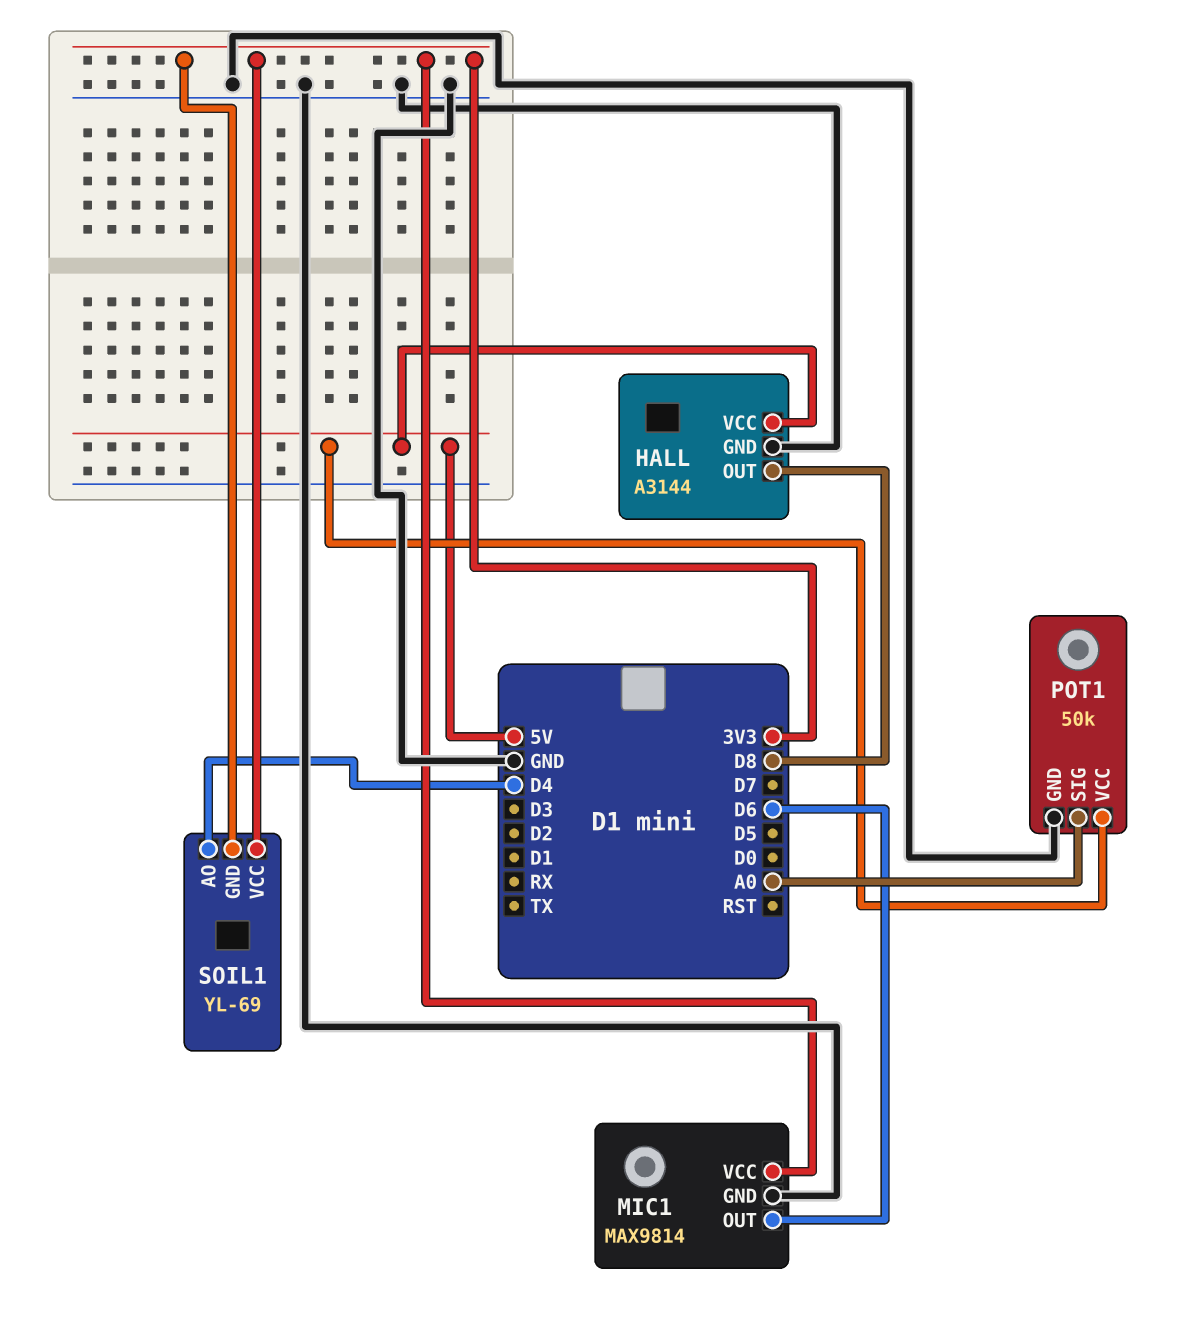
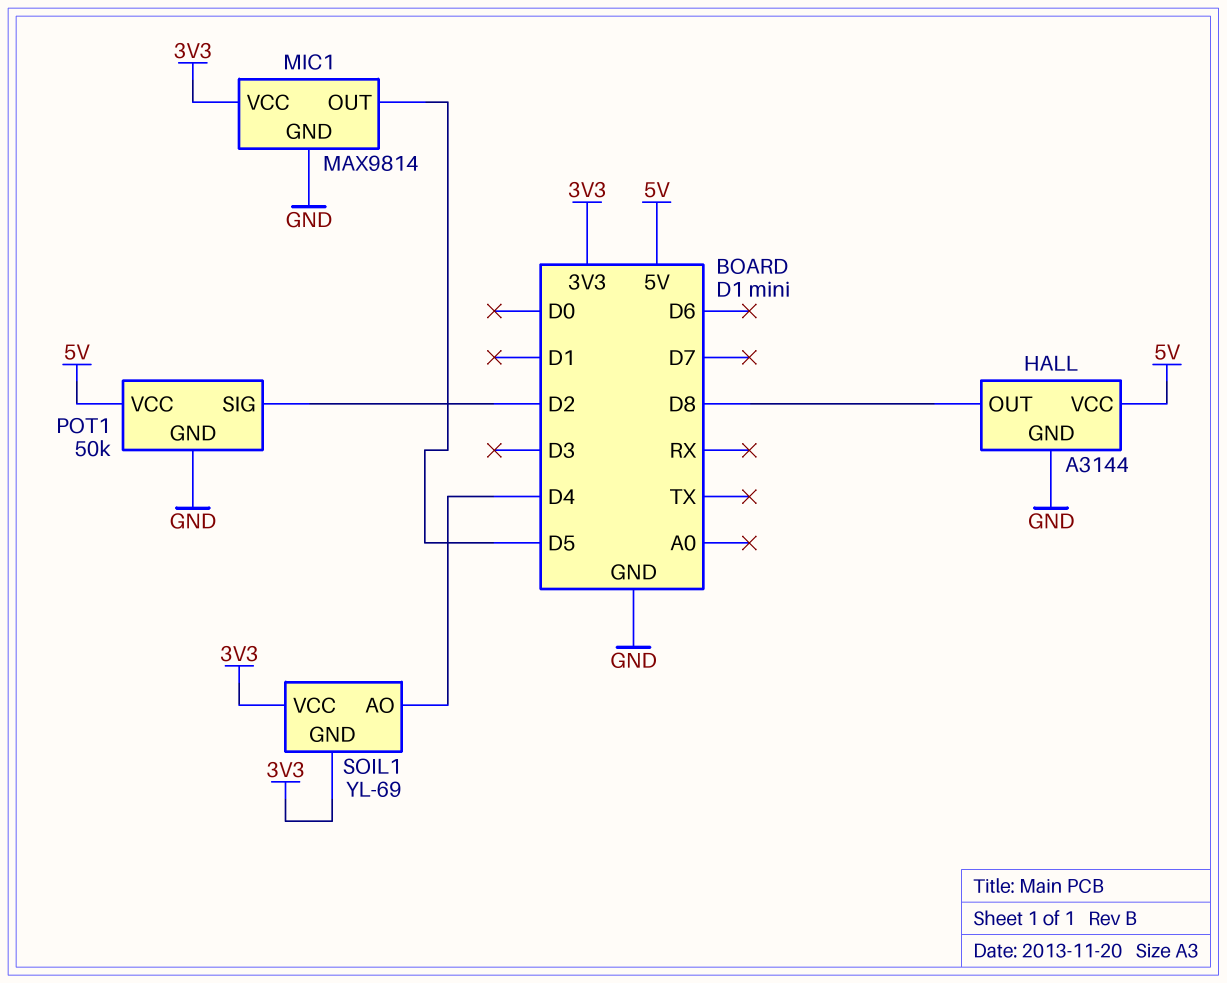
MIC1 pin OUT: D6 -> D5
POT1 pin SIG: A0 -> D2

